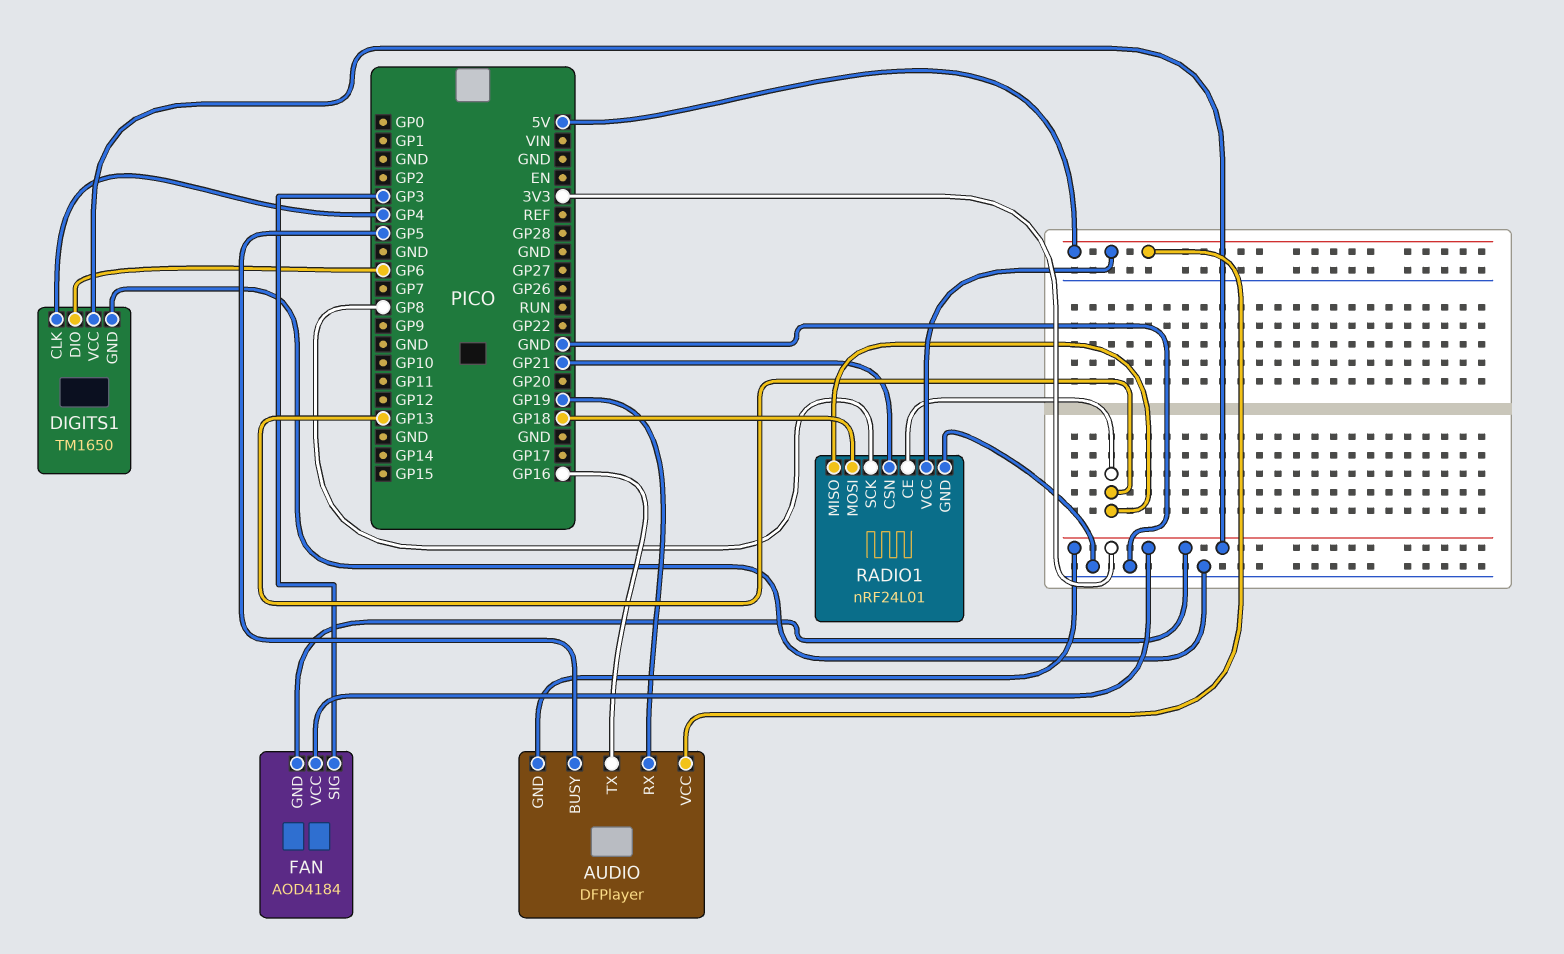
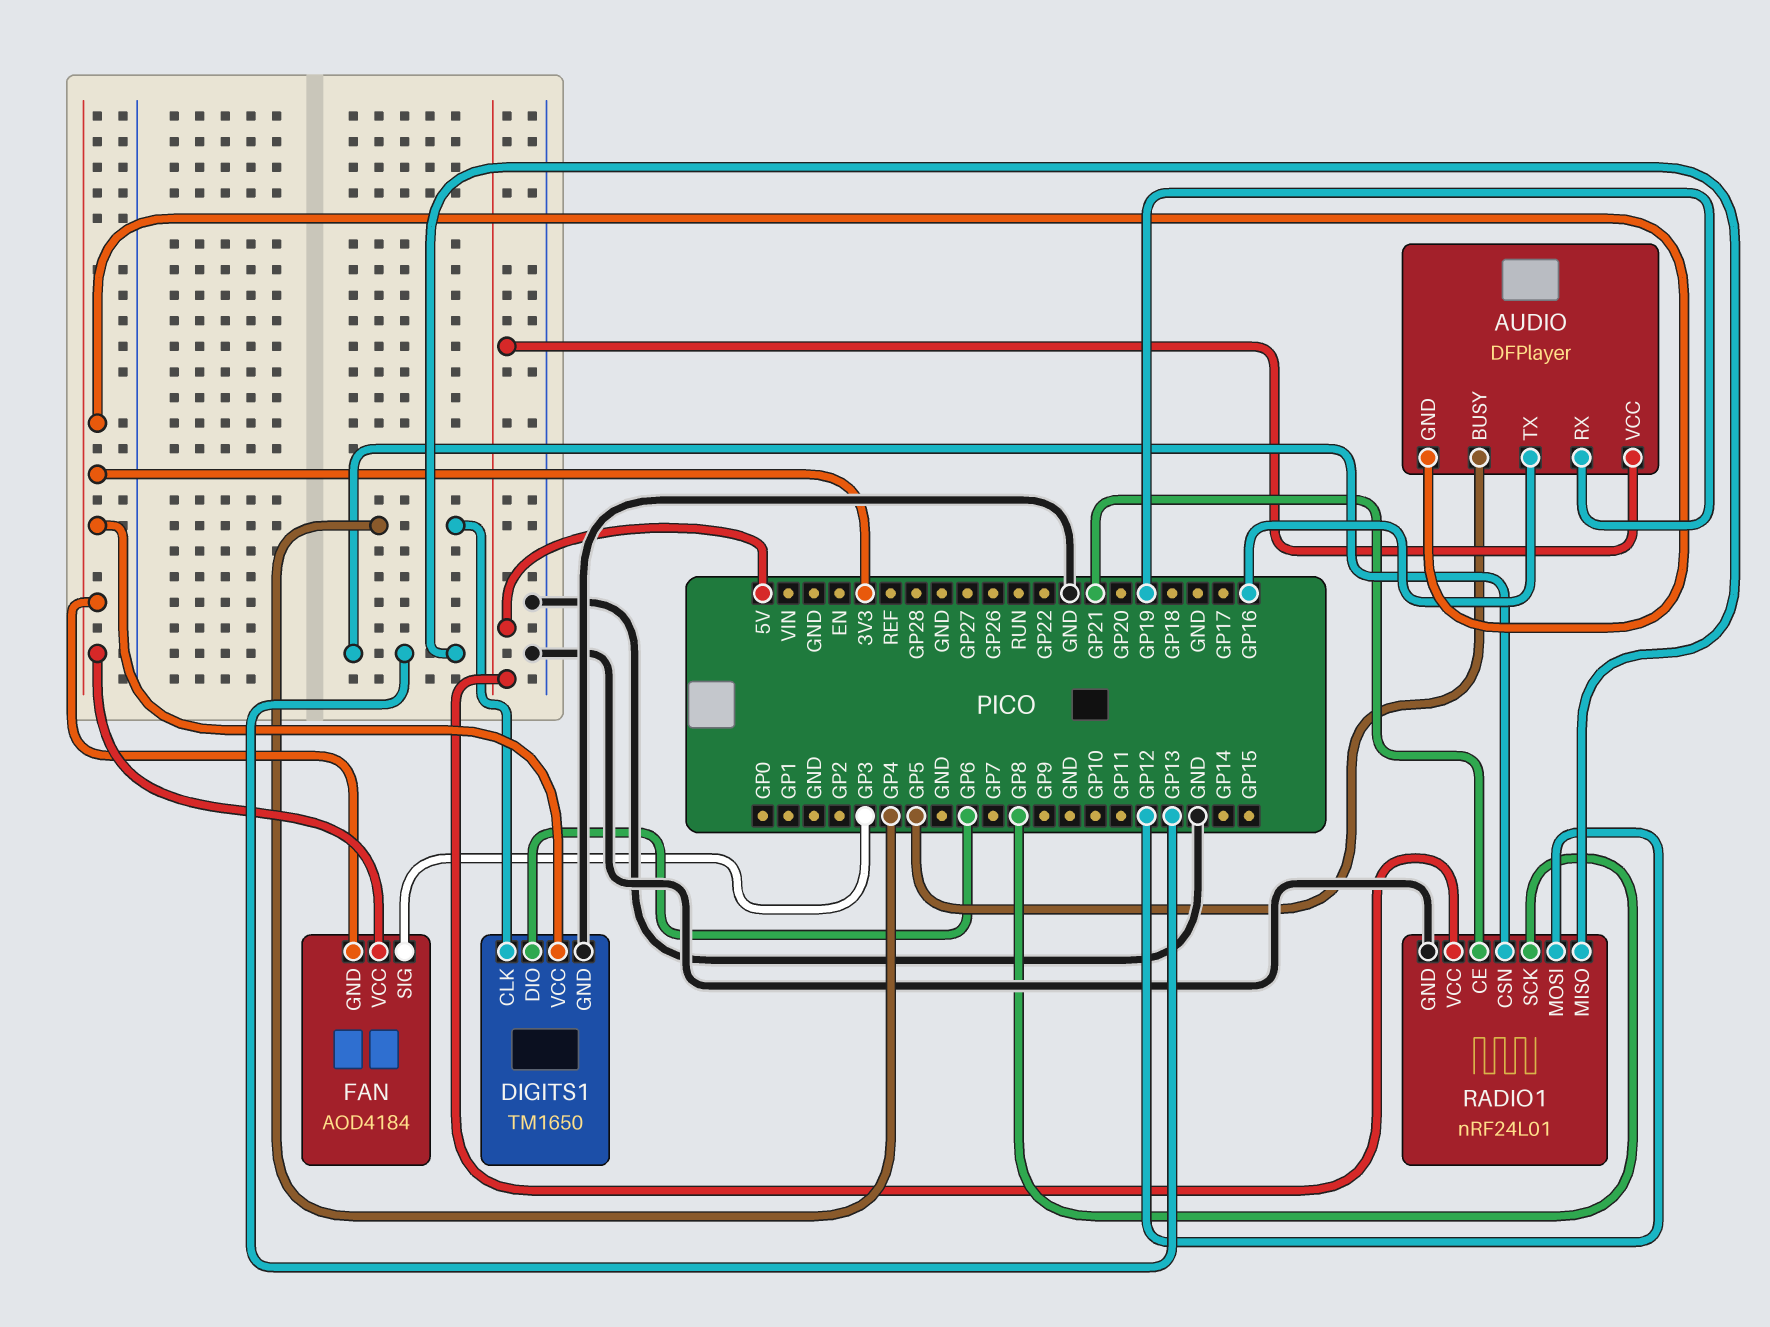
RADIO1 pin CE: GP13 -> GP21
RADIO1 pin CSN: GP21 -> GP13
RADIO1 pin MOSI: GP18 -> GP12

